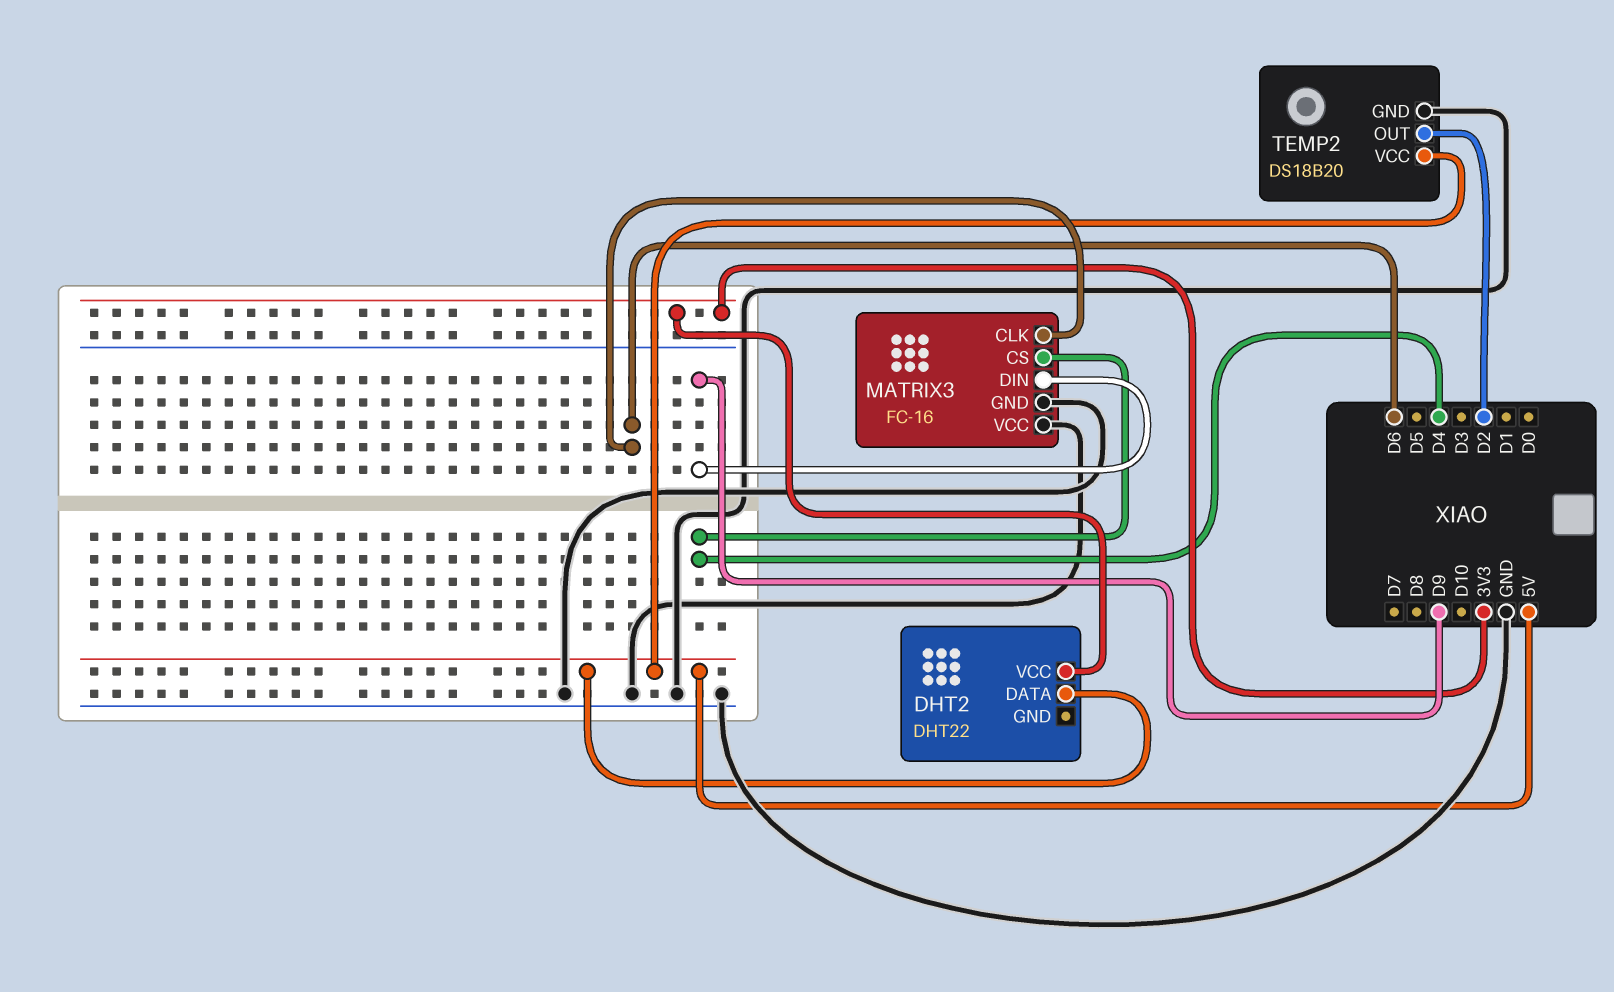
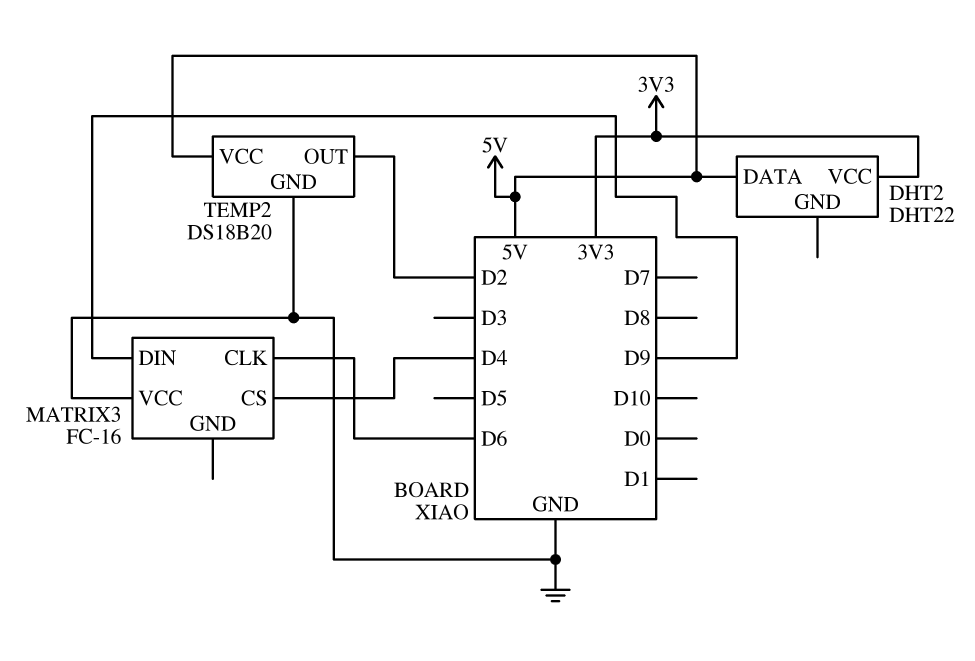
MATRIX3 pin GND: GND -> none

